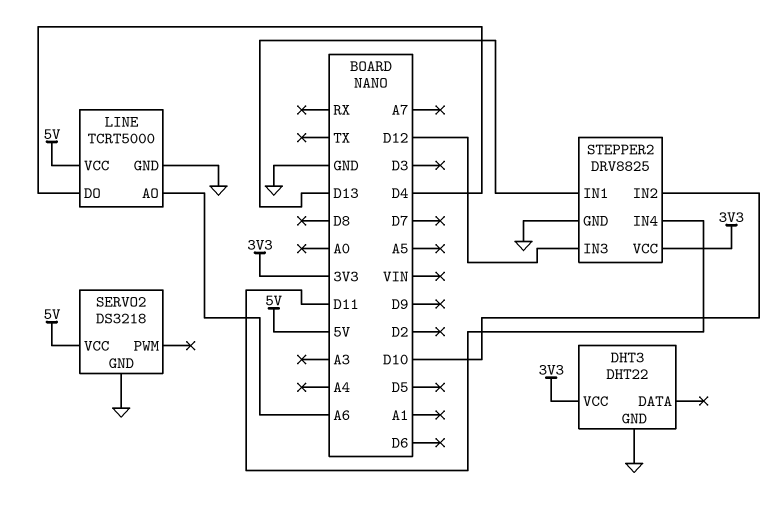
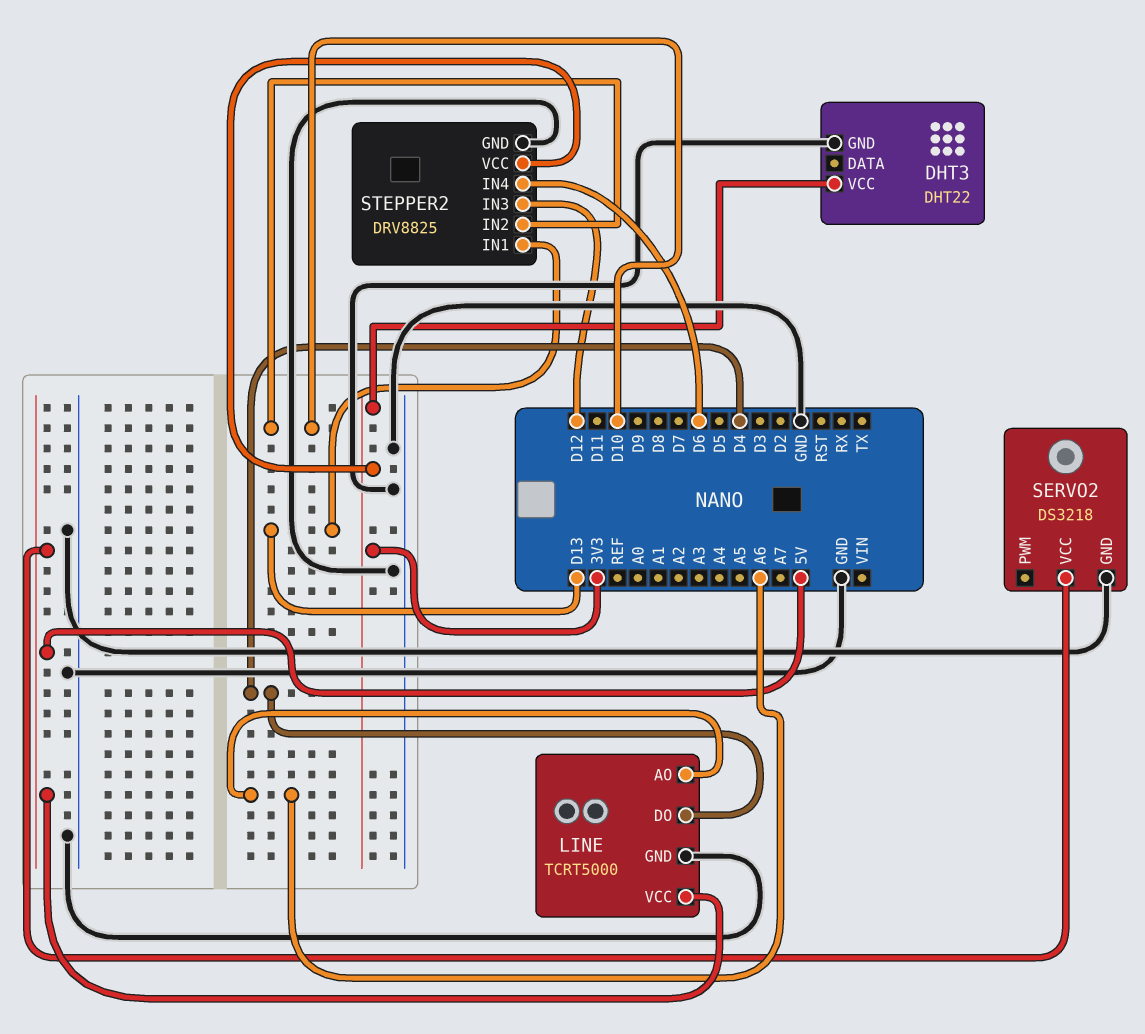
STEPPER2 pin IN4: D11 -> D6

